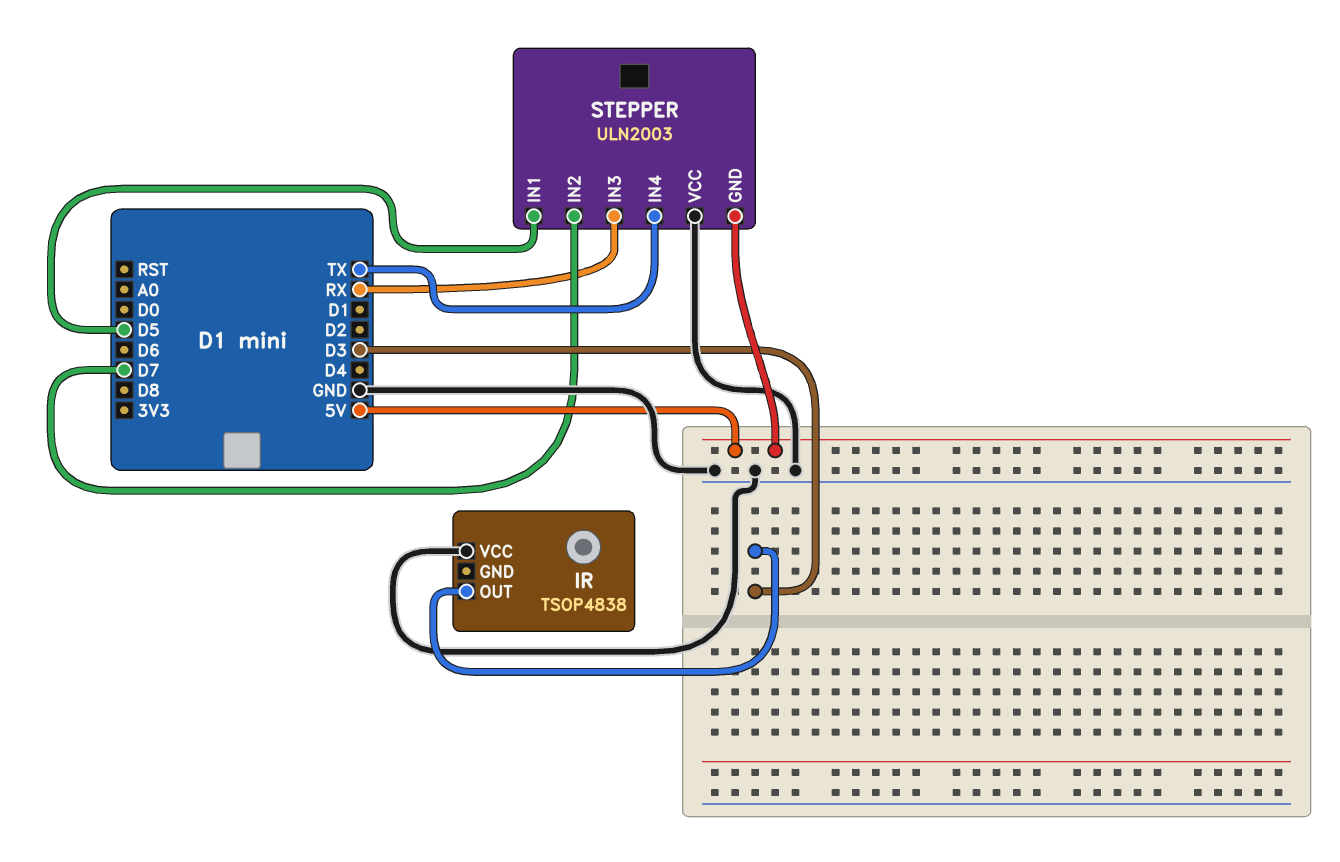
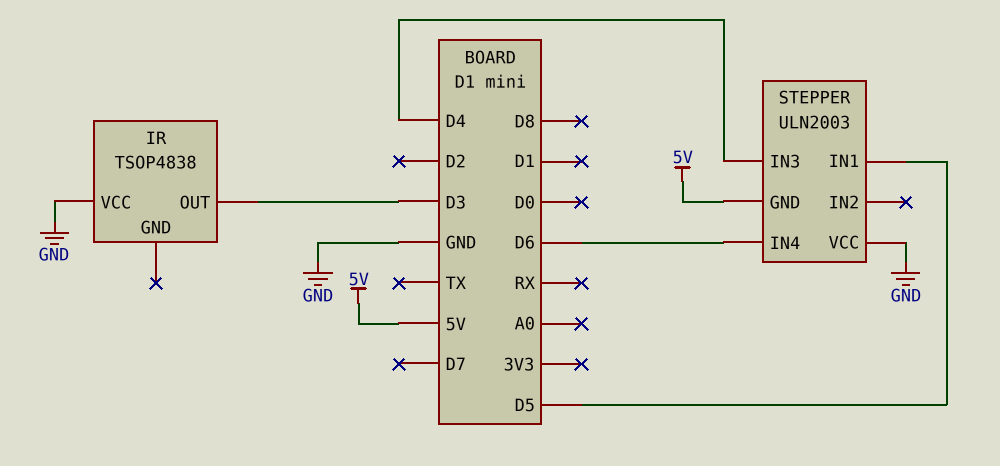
STEPPER pin IN2: D7 -> none
STEPPER pin IN3: RX -> D4
STEPPER pin IN4: TX -> D6

